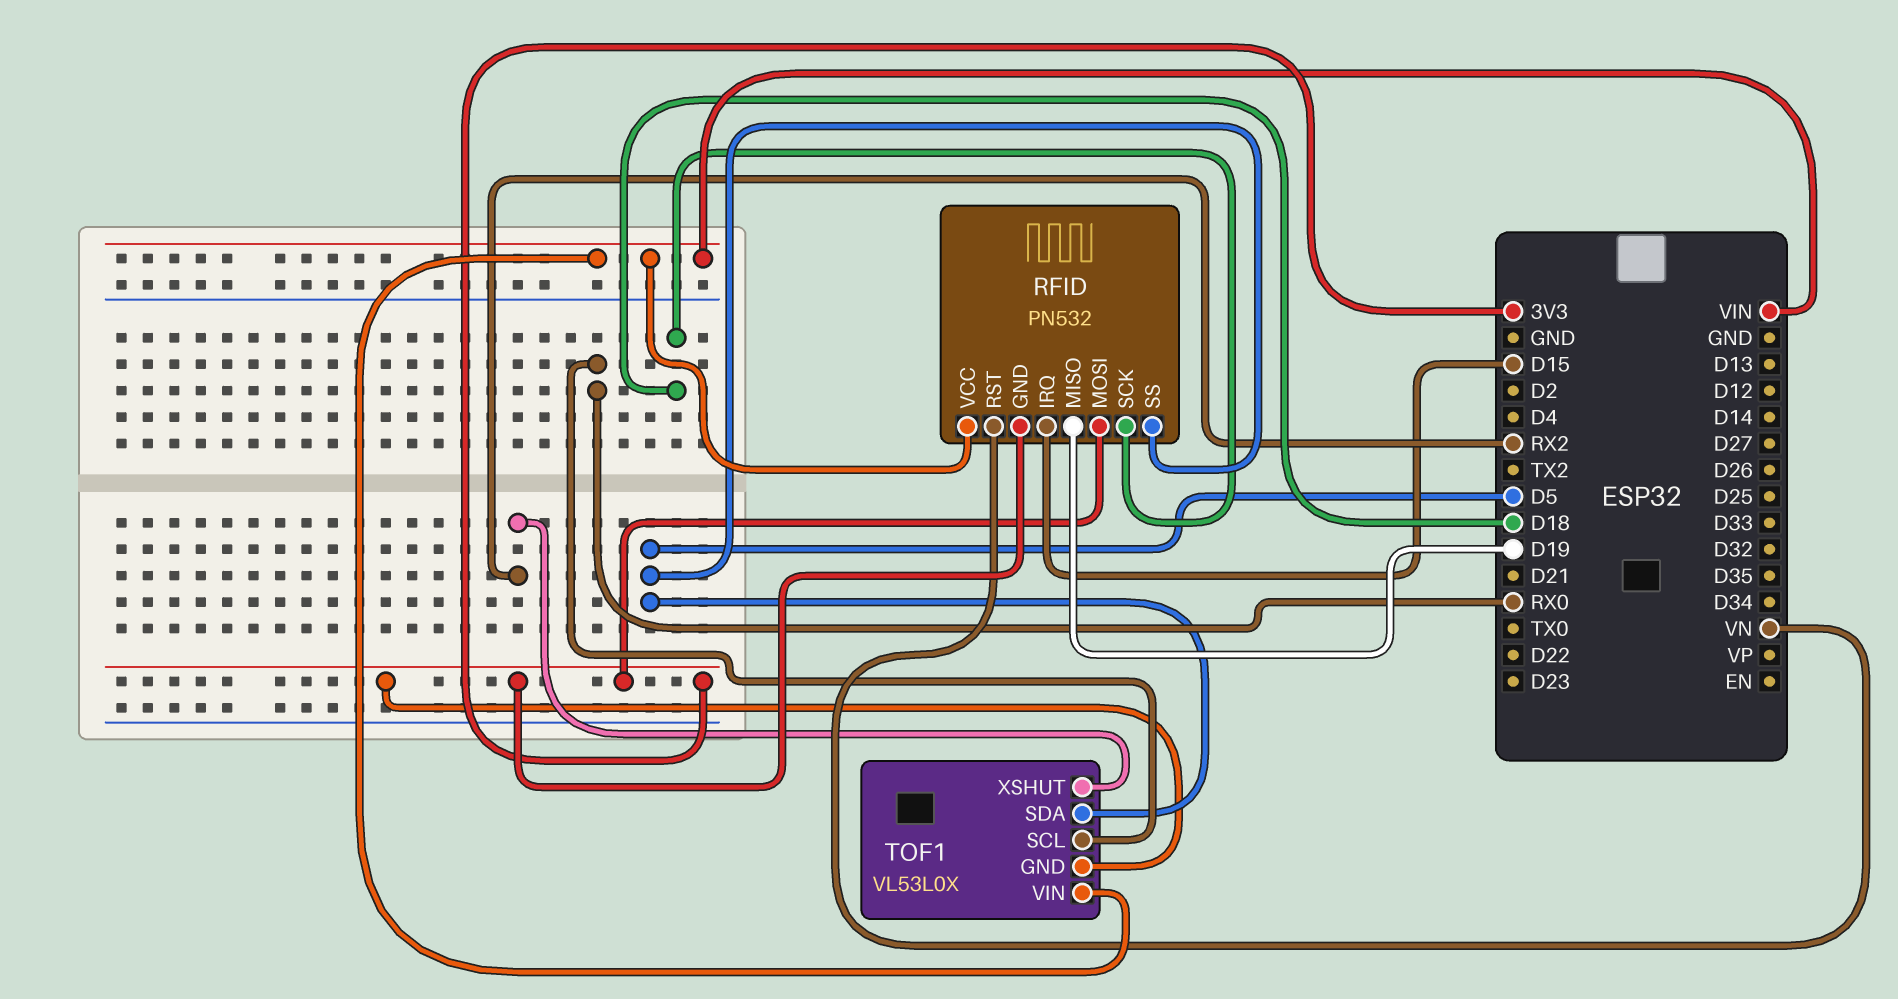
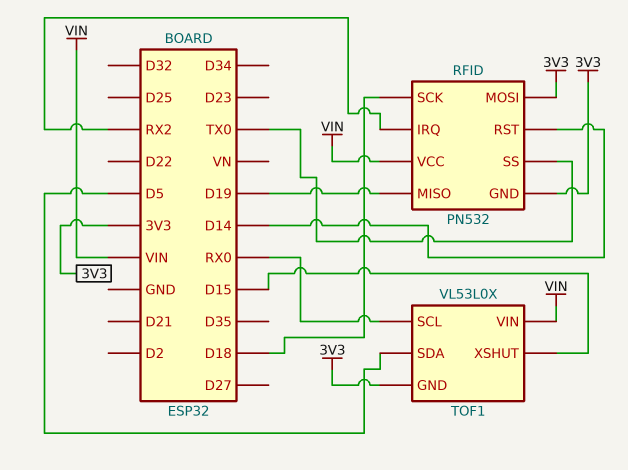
RFID pin IRQ: D15 -> RX2
RFID pin RST: VN -> D14
RFID pin SS: D5 -> TX0
TOF1 pin XSHUT: RX2 -> D15

